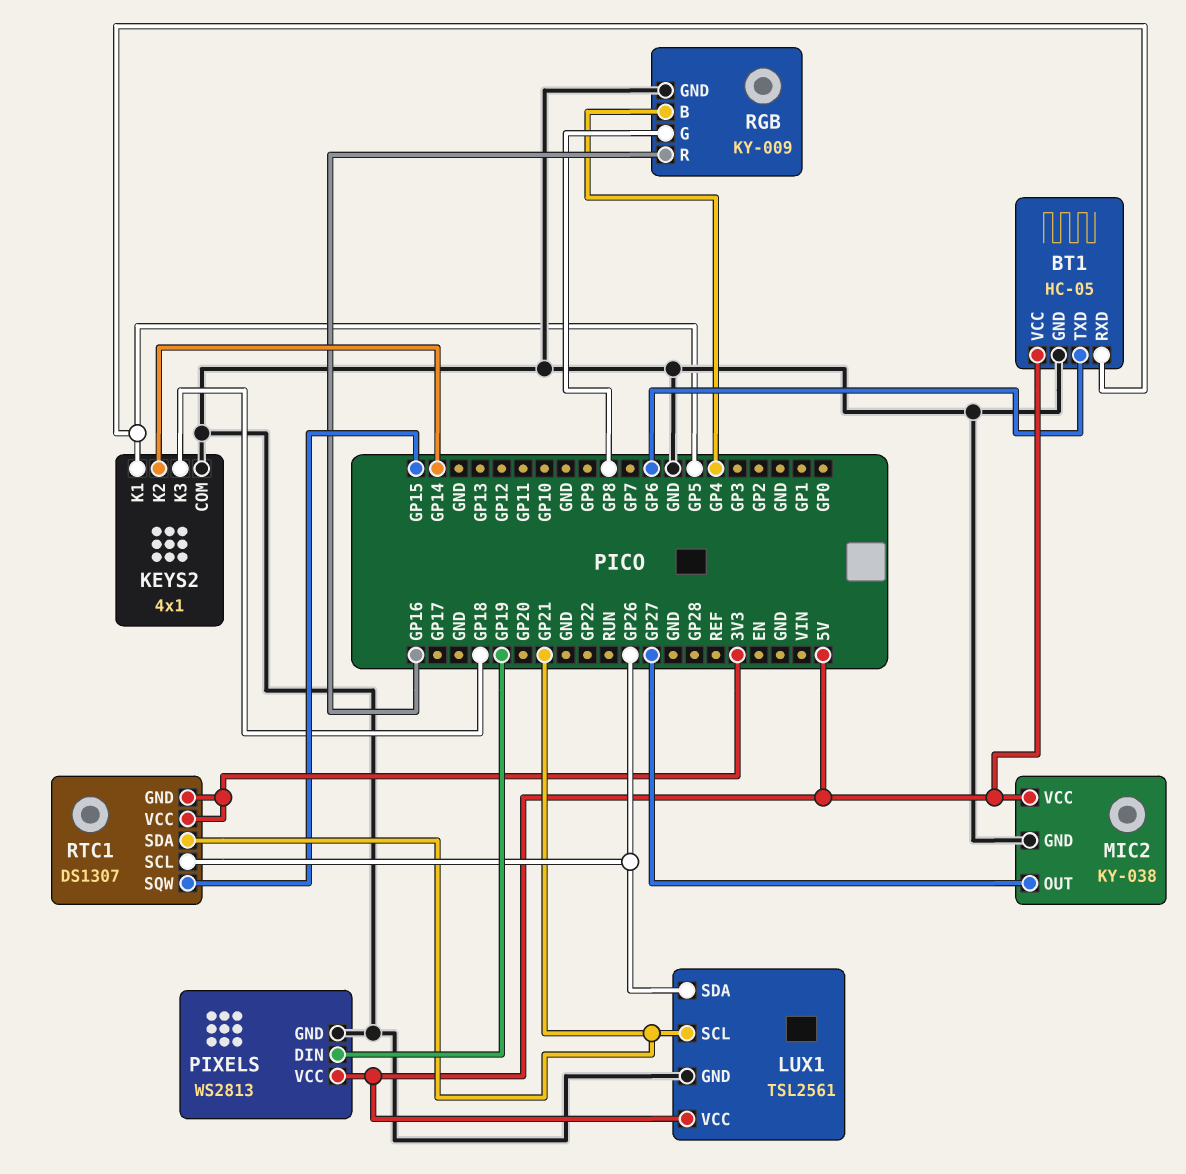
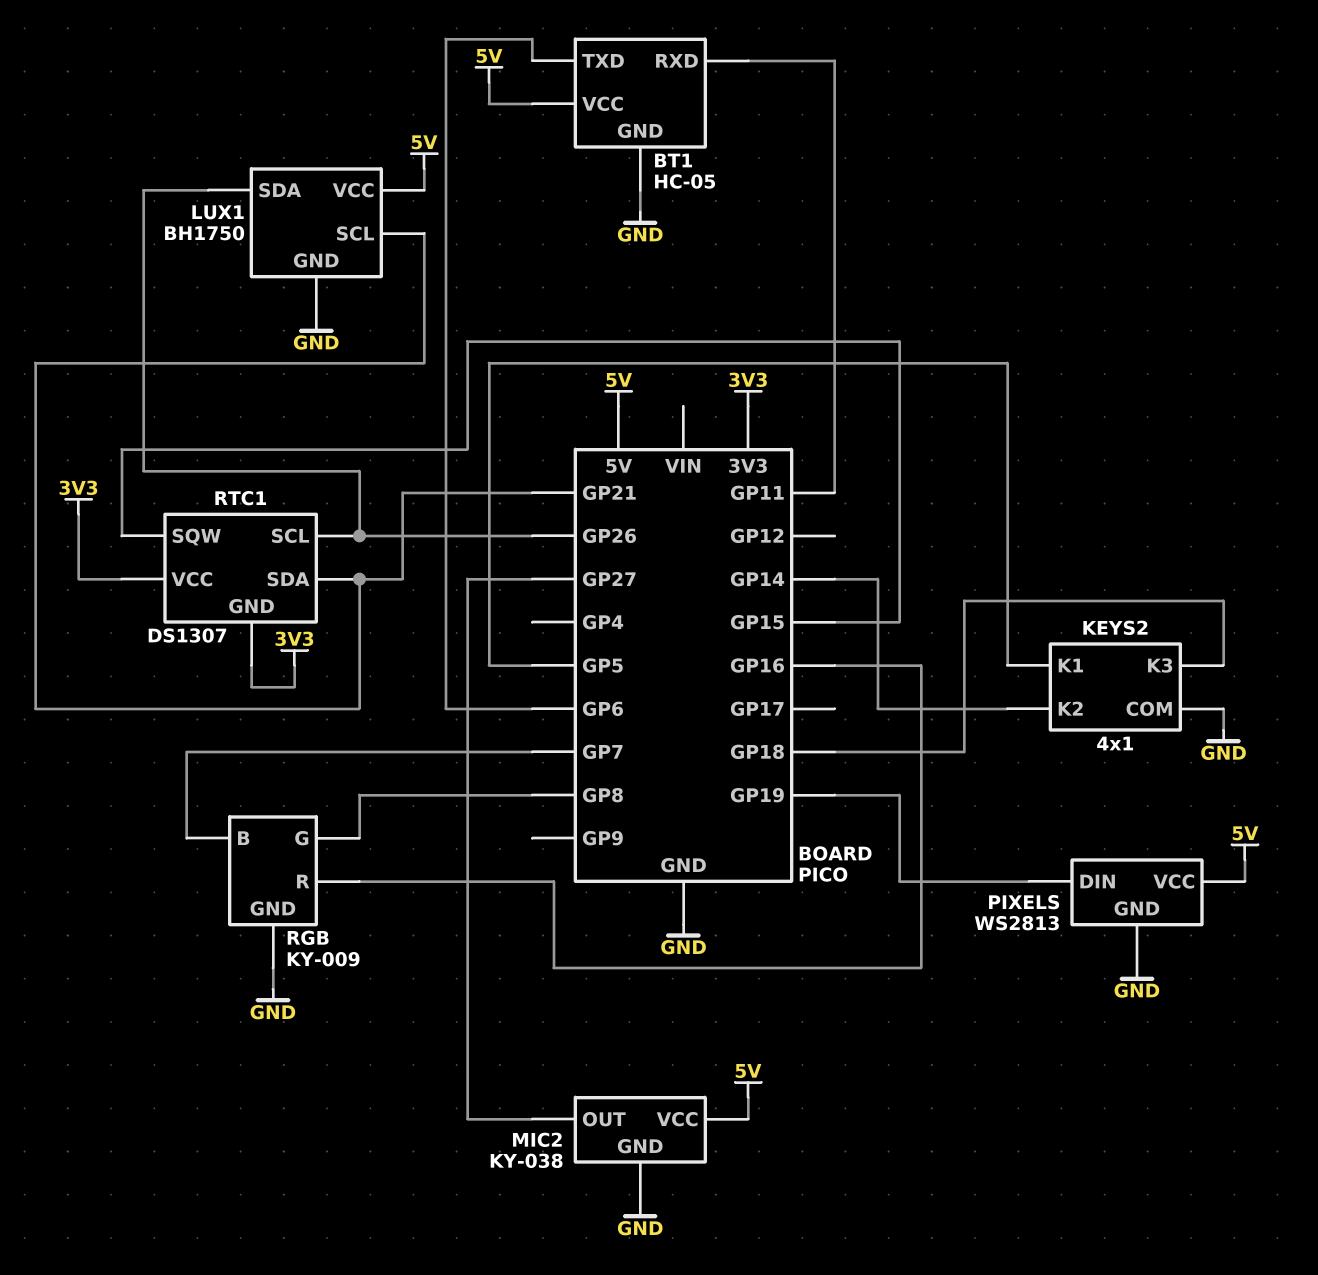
BT1 pin RXD: GP5 -> GP11
LUX1: TSL2561 -> BH1750
RGB pin B: GP4 -> GP7

